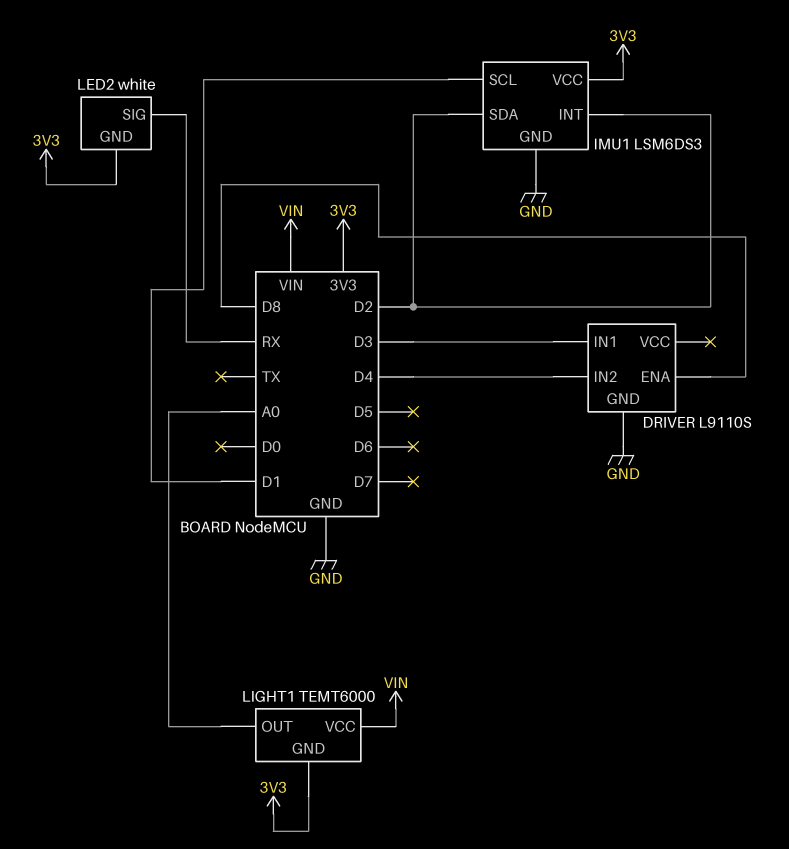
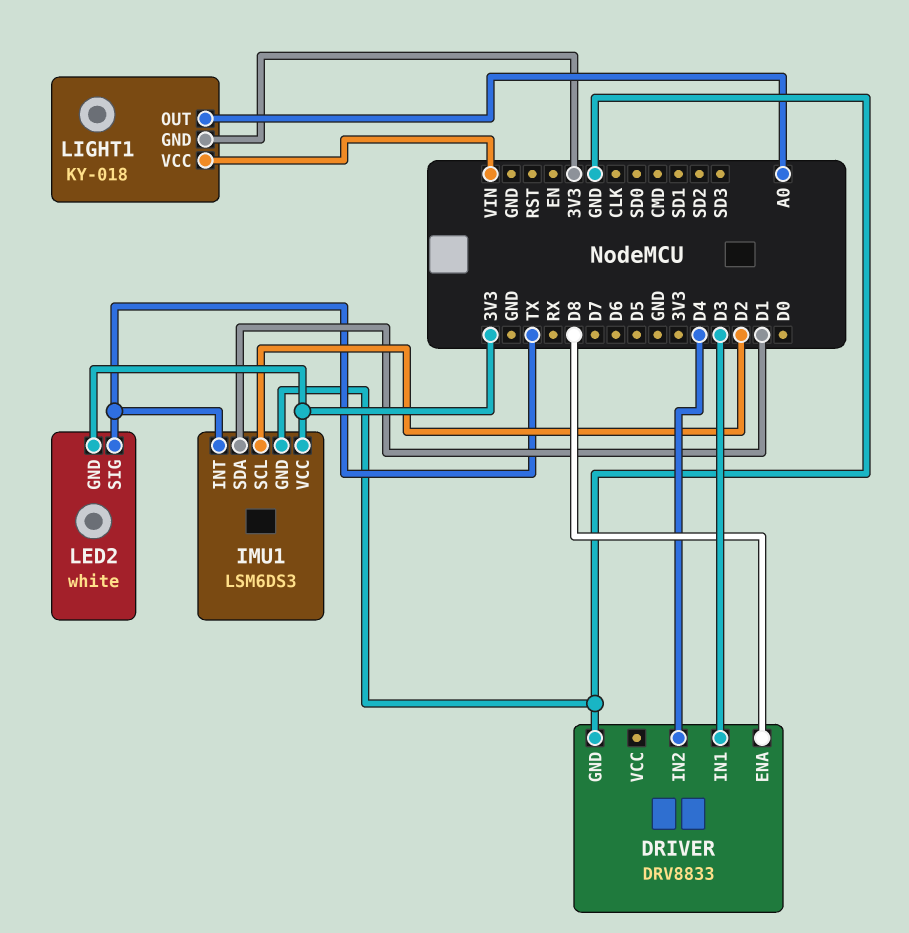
DRIVER: L9110S -> DRV8833
IMU1 pin INT: D2 -> TX
IMU1 pin SCL: D1 -> D2
IMU1 pin SDA: D2 -> D1
LED2 pin SIG: RX -> TX
LIGHT1: TEMT6000 -> KY-018

